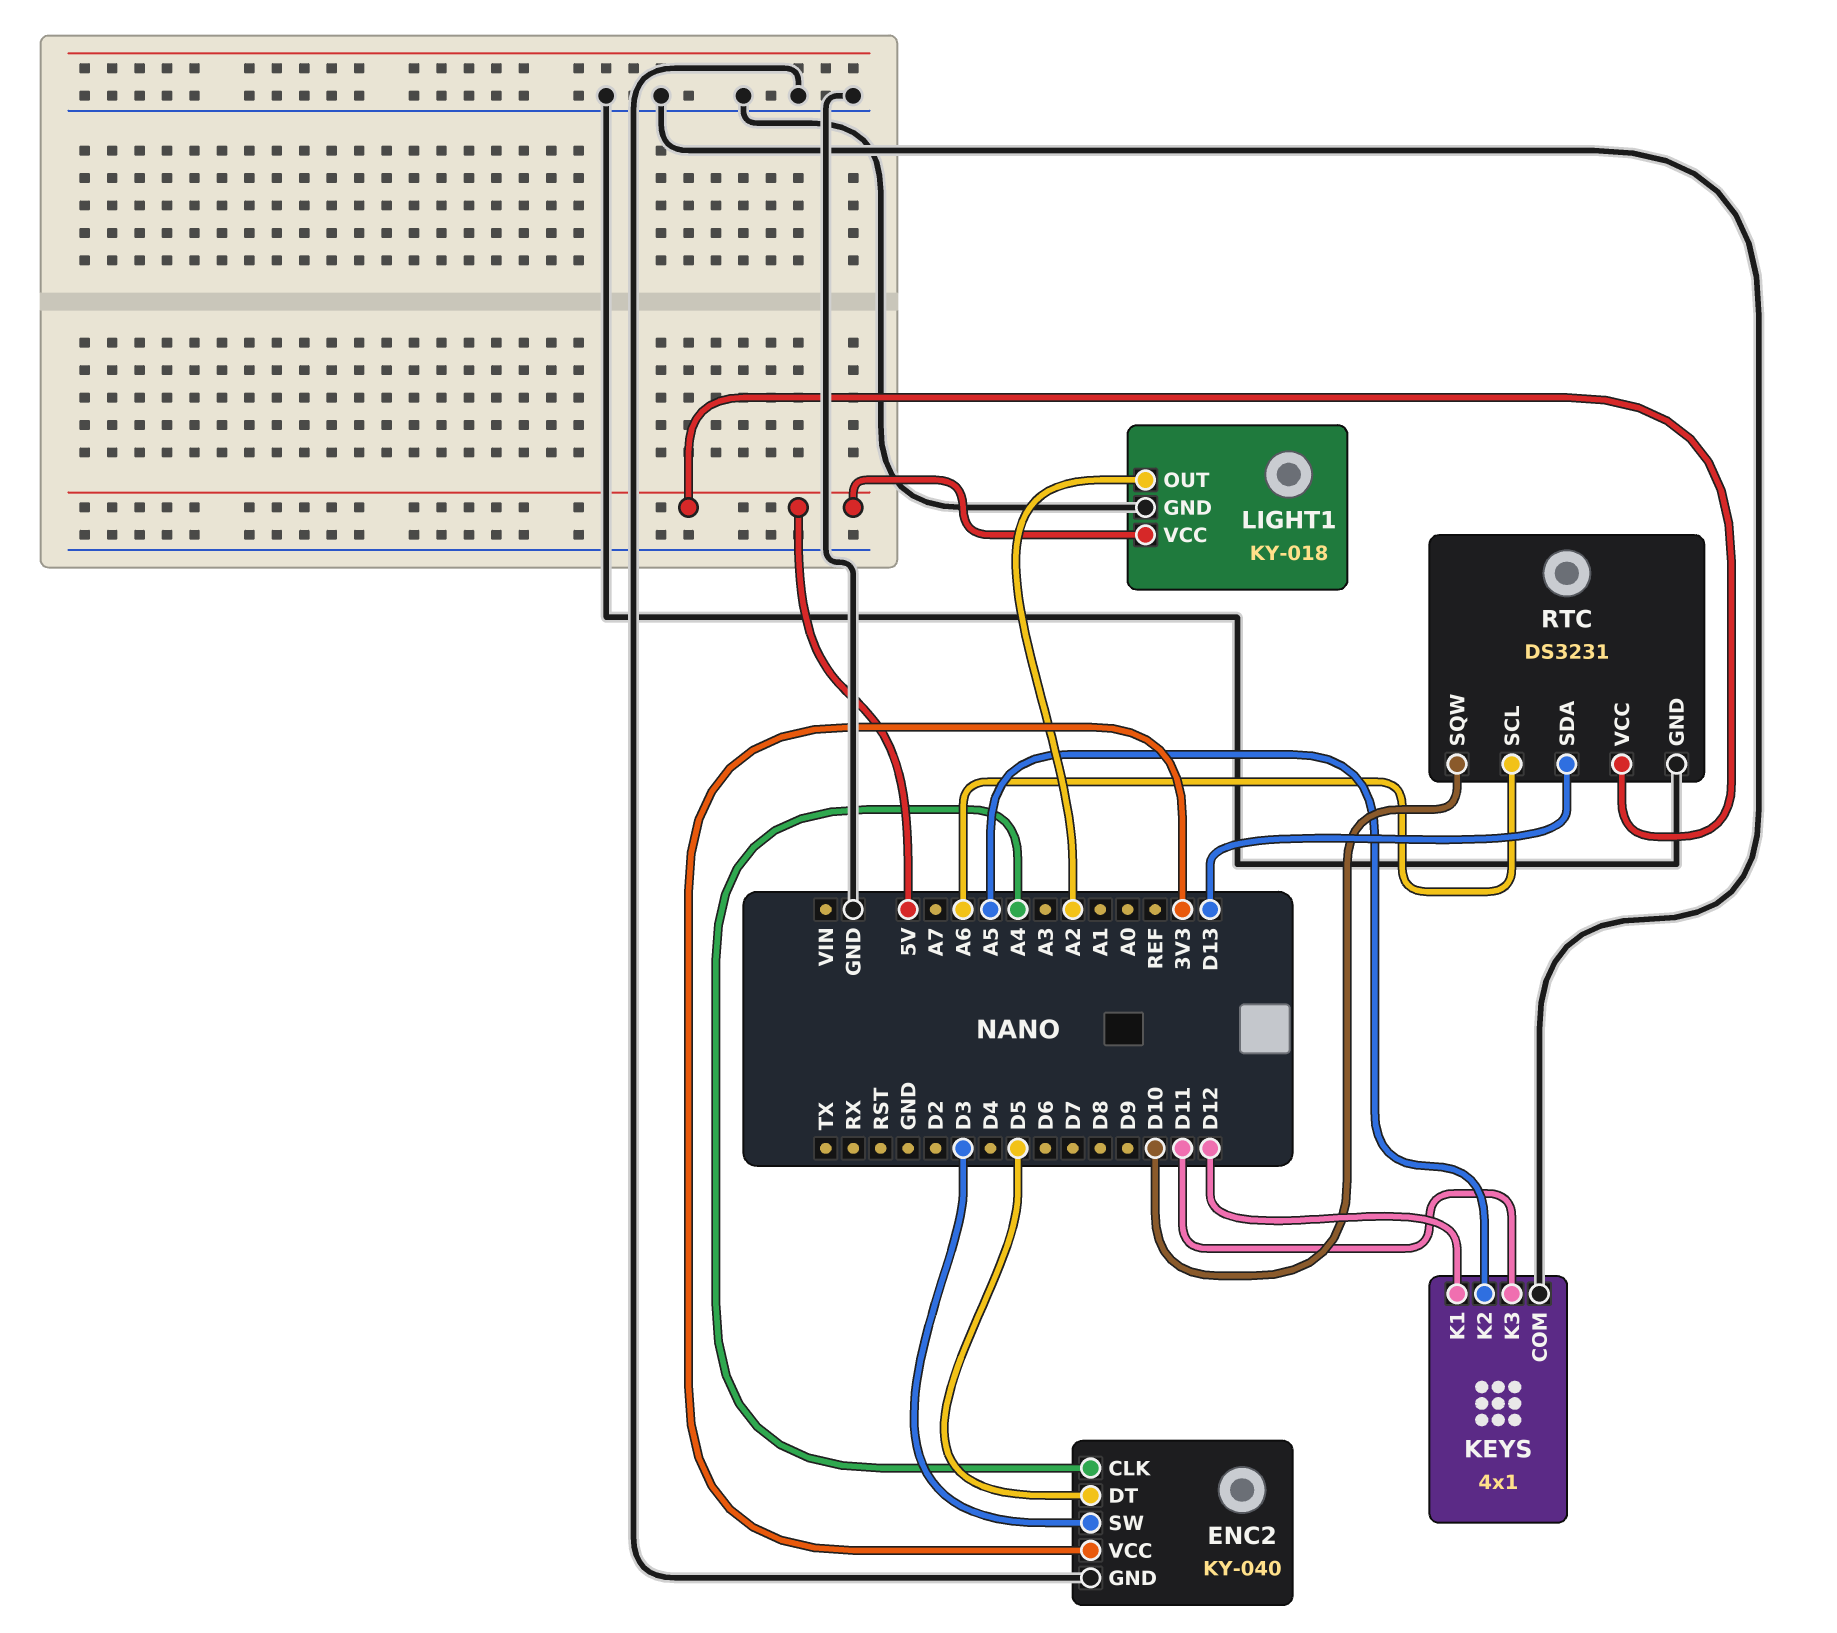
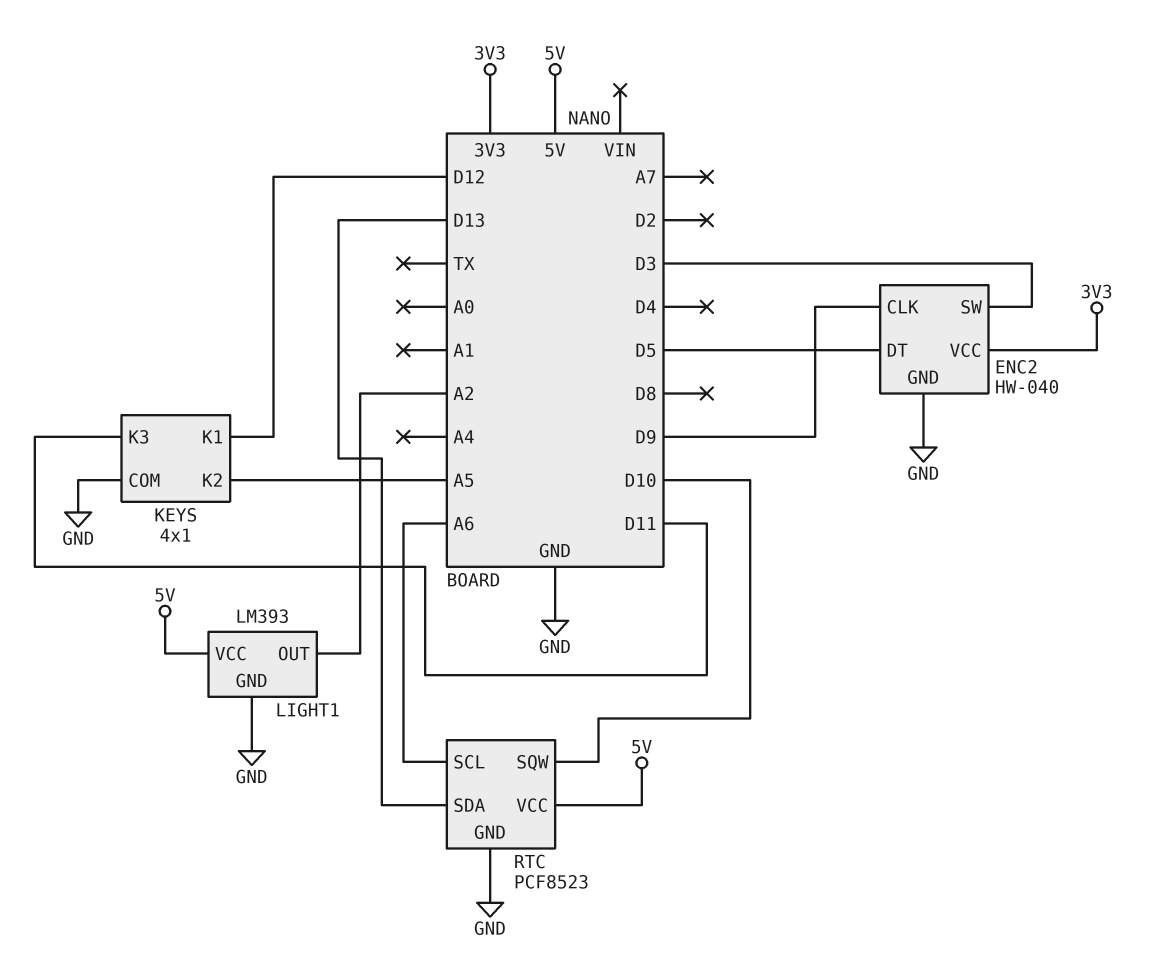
ENC2: KY-040 -> HW-040
ENC2 pin CLK: A4 -> D9
LIGHT1: KY-018 -> LM393
RTC: DS3231 -> PCF8523

